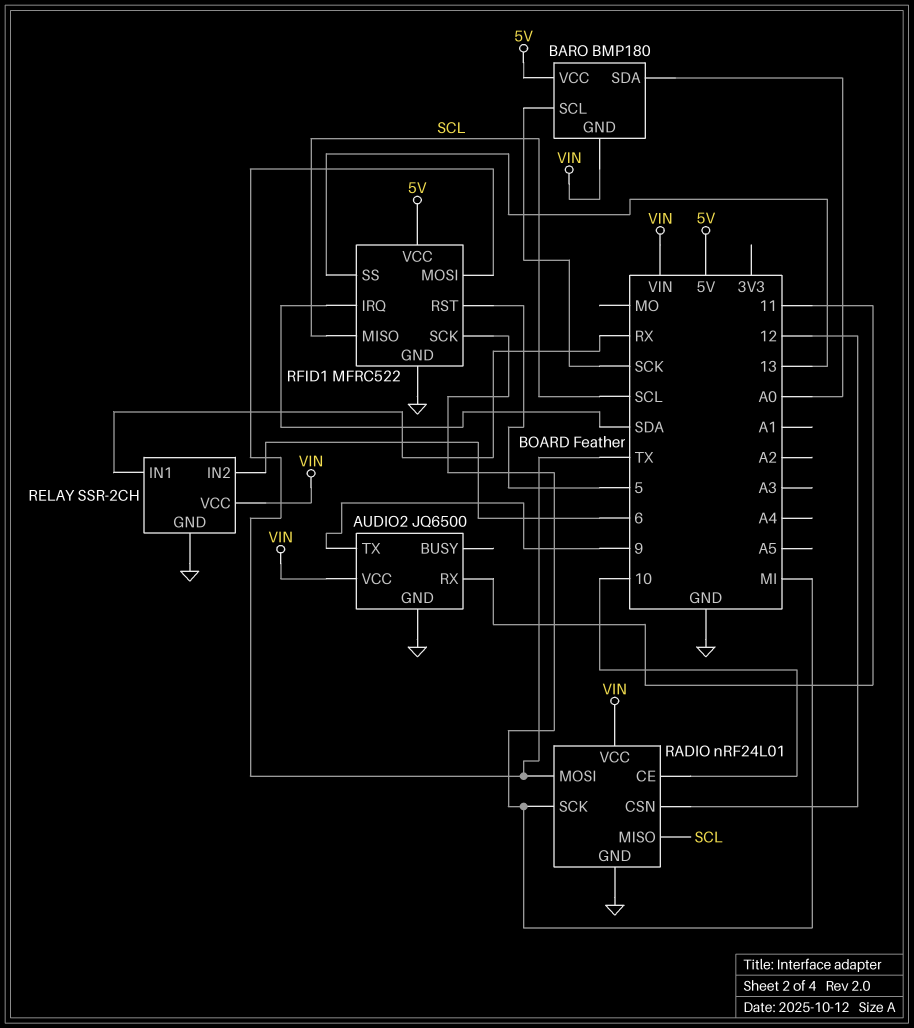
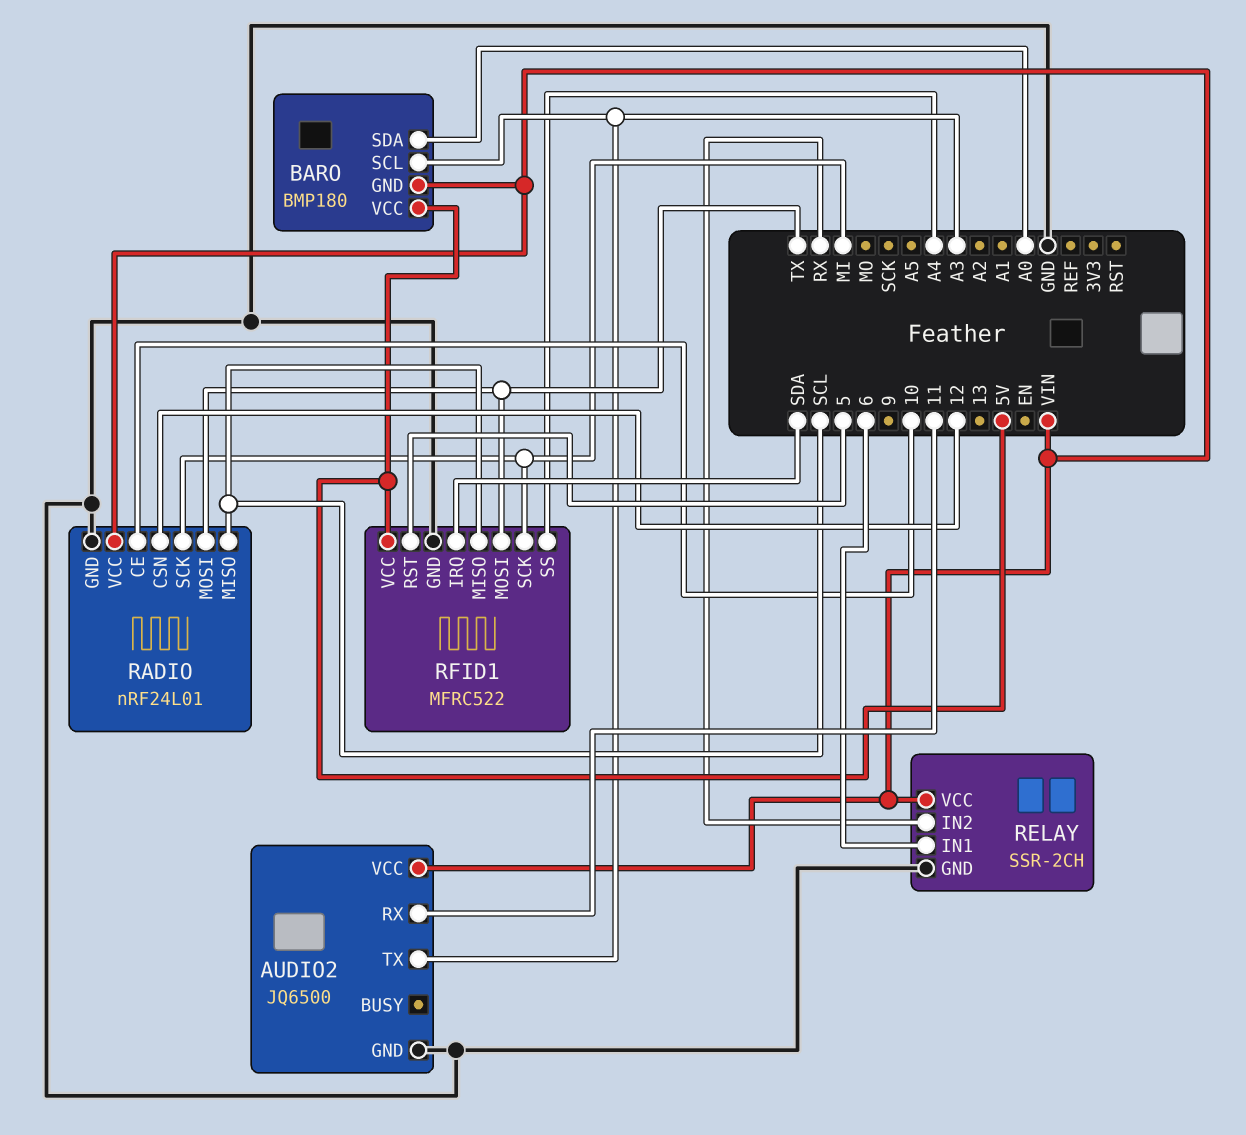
AUDIO2 pin TX: 9 -> A3
BARO pin SCL: SCK -> A3
RELAY pin IN1: RX -> 6
RELAY pin IN2: 6 -> RX
RFID1 pin SS: 13 -> A4

